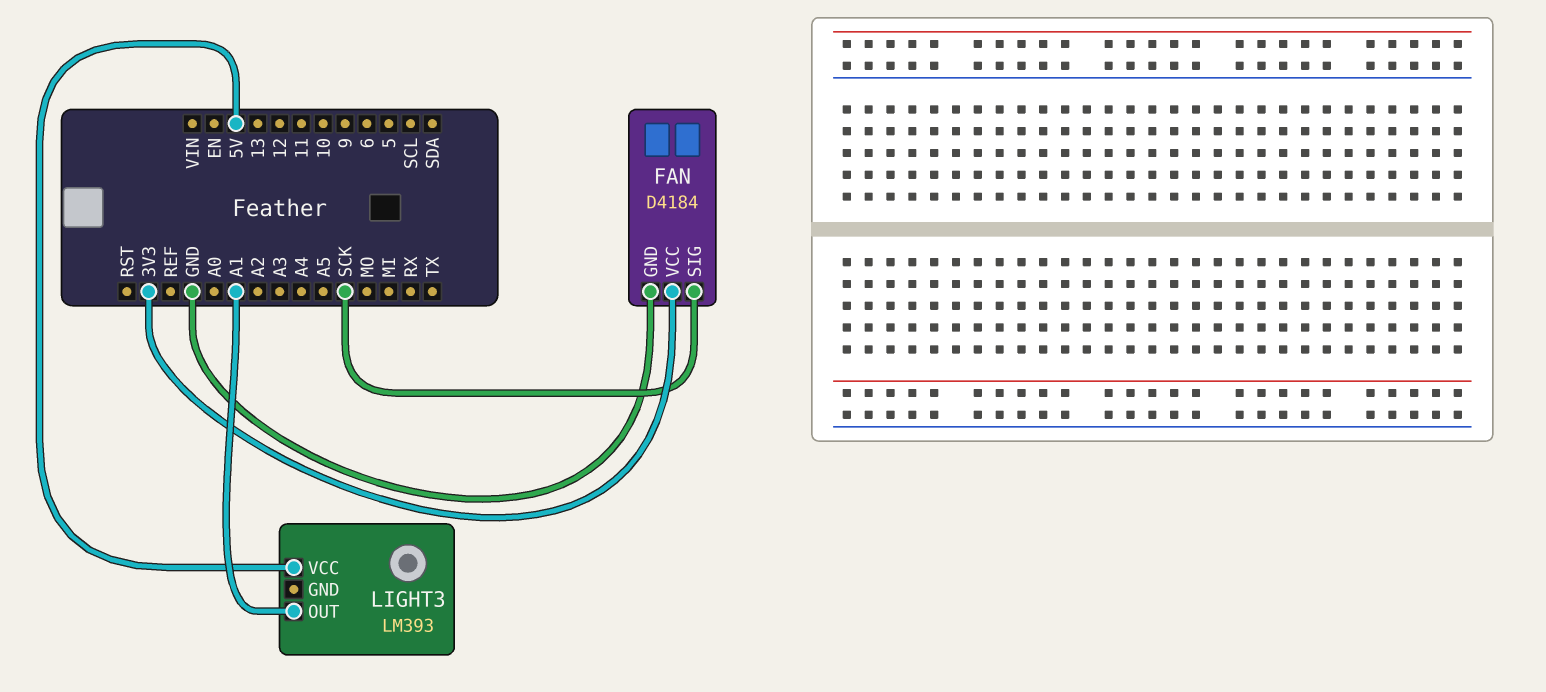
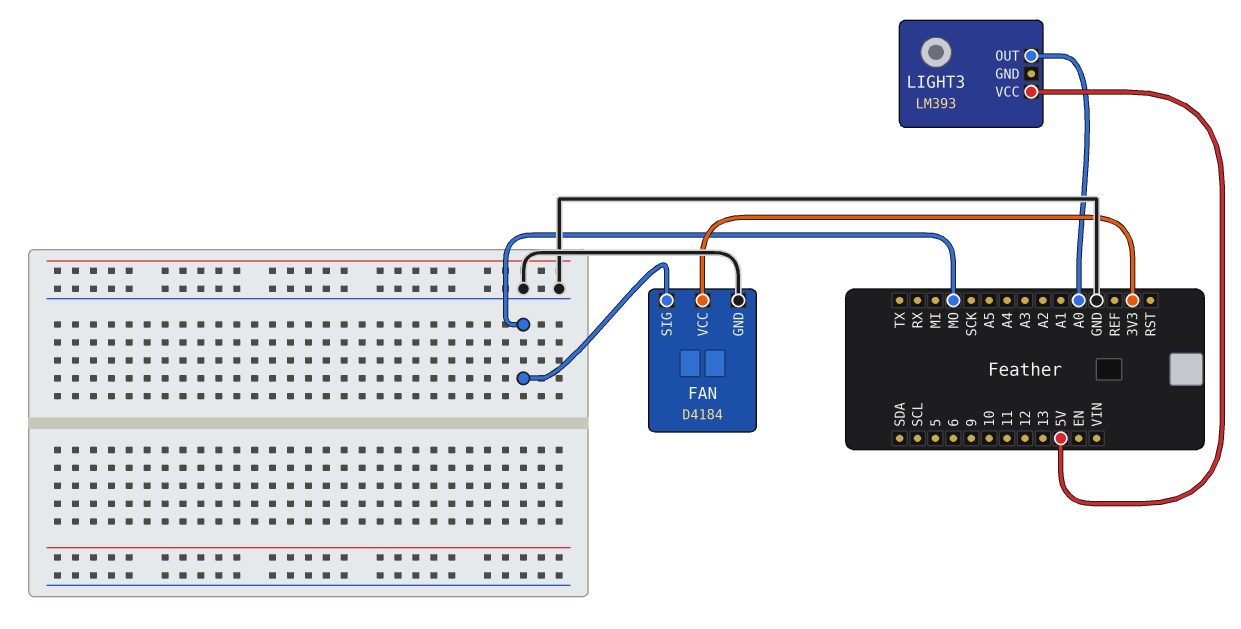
FAN pin SIG: SCK -> MO
LIGHT3 pin OUT: A1 -> A0

